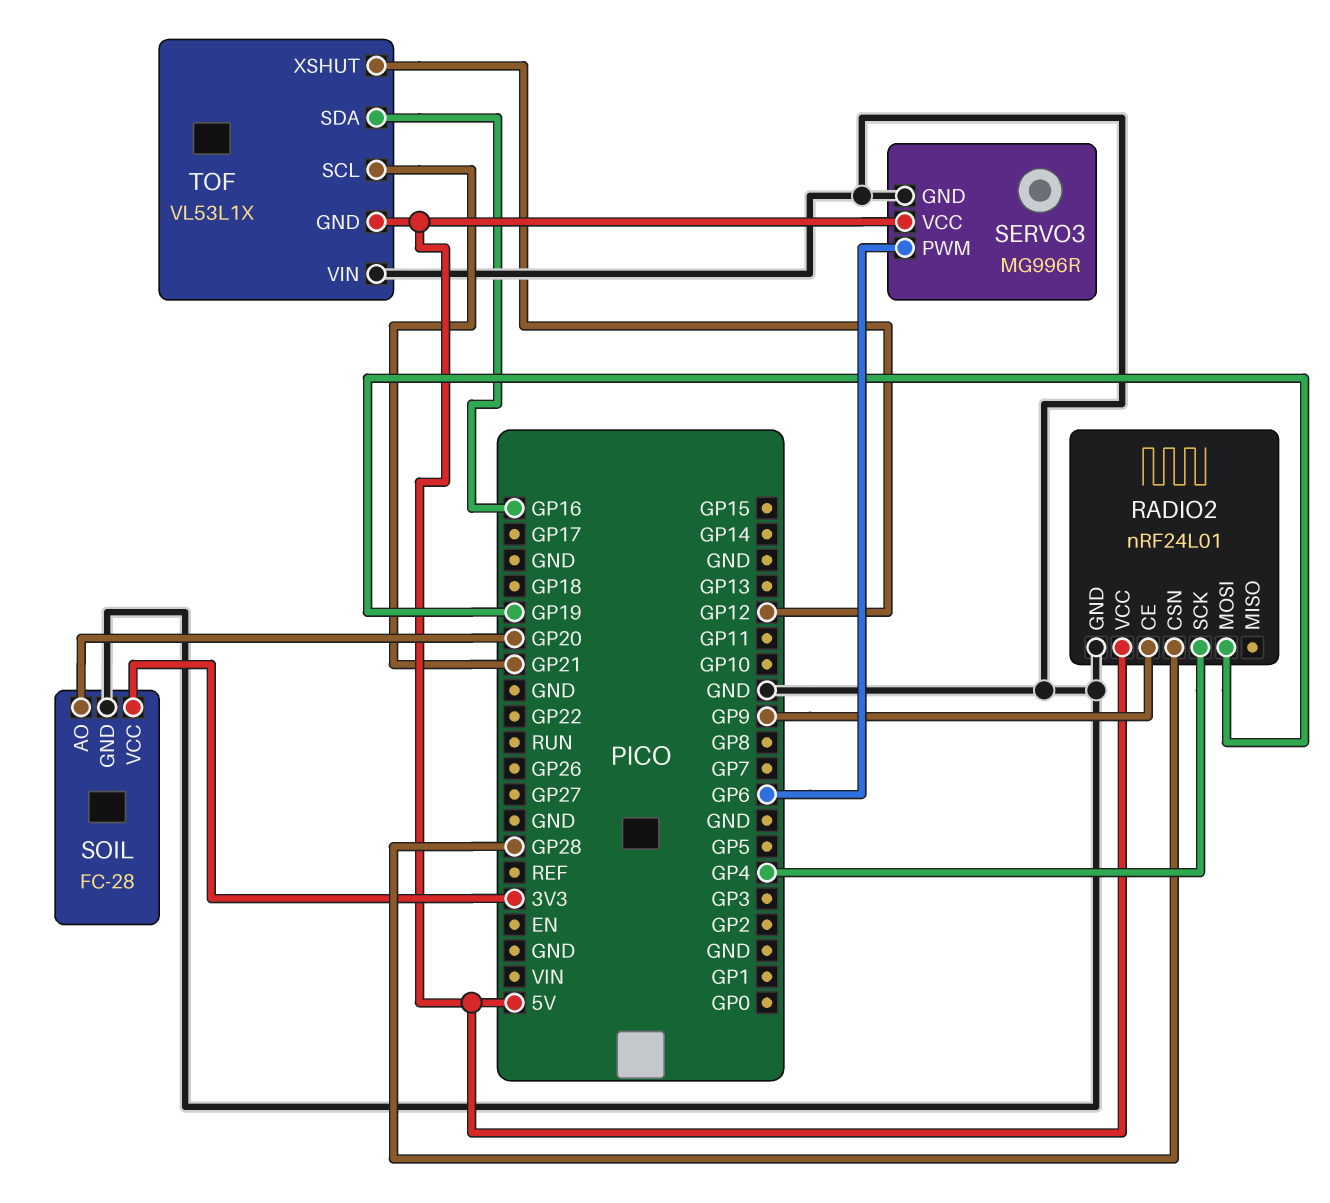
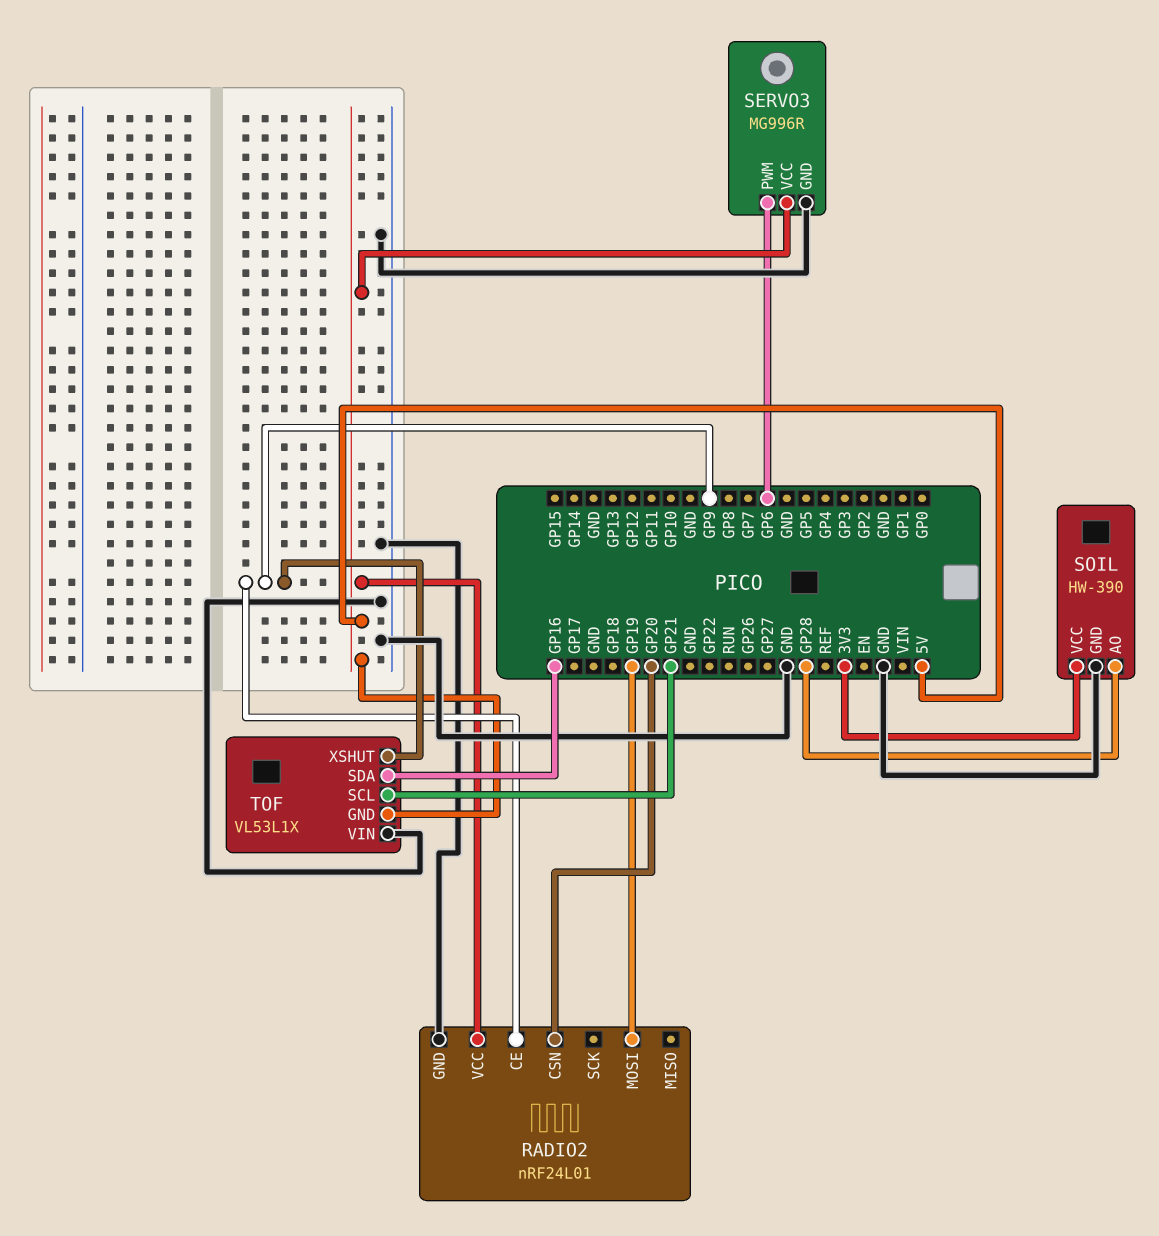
RADIO2 pin CSN: GP28 -> GP20
RADIO2 pin SCK: GP4 -> none
SOIL: FC-28 -> HW-390
SOIL pin AO: GP20 -> GP28
TOF pin XSHUT: GP12 -> GP9

